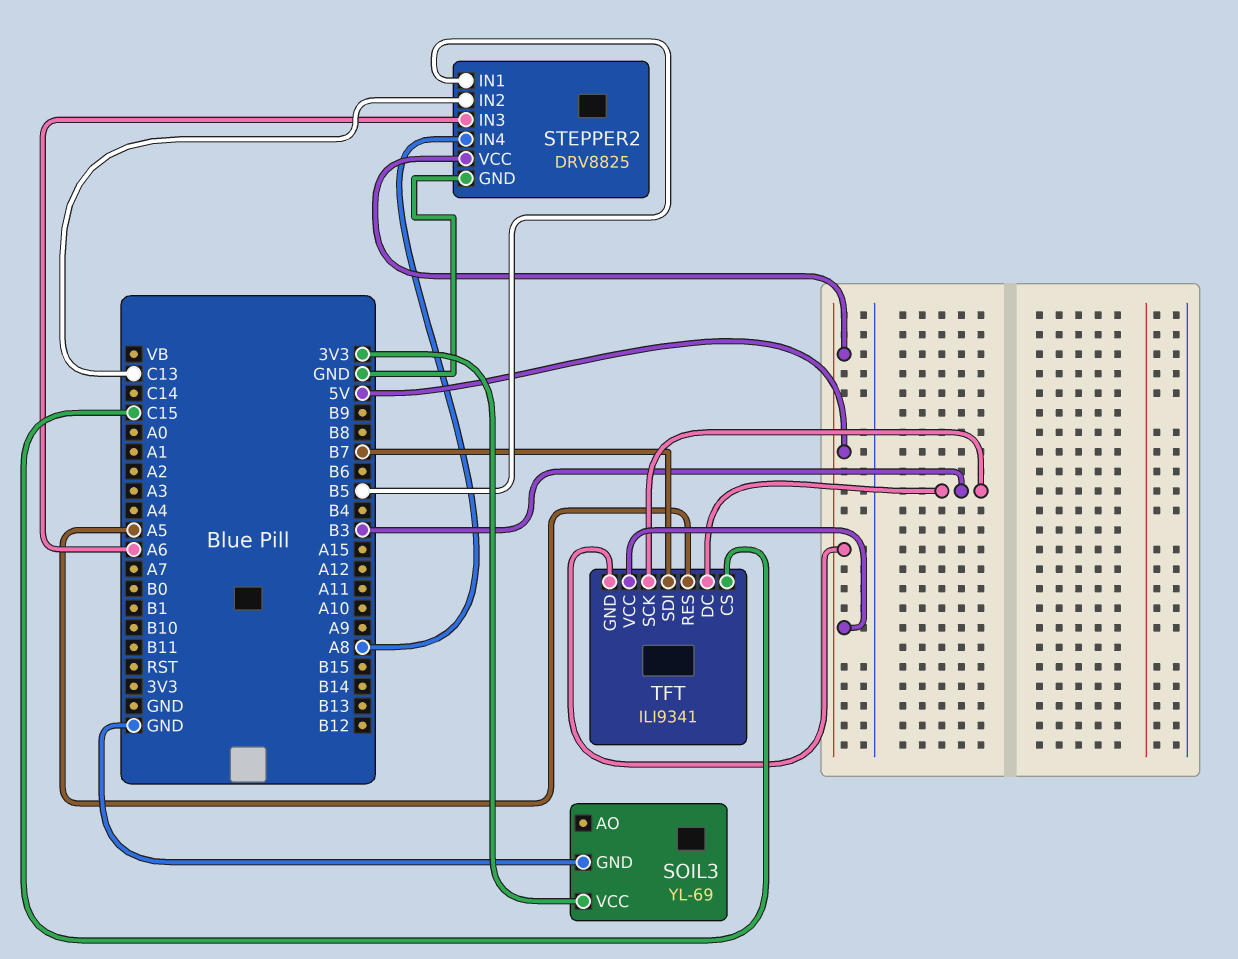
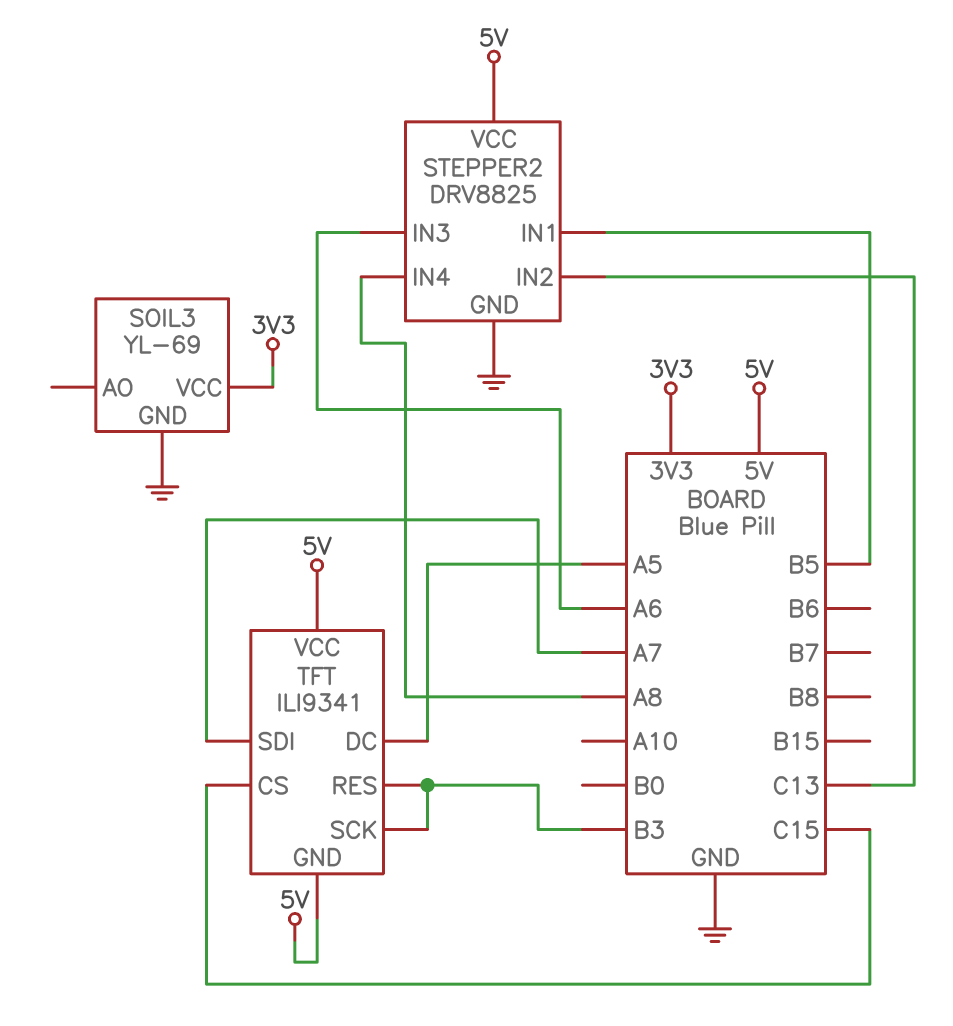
TFT pin DC: B3 -> A5
TFT pin RES: A5 -> B3
TFT pin SDI: B7 -> A7

